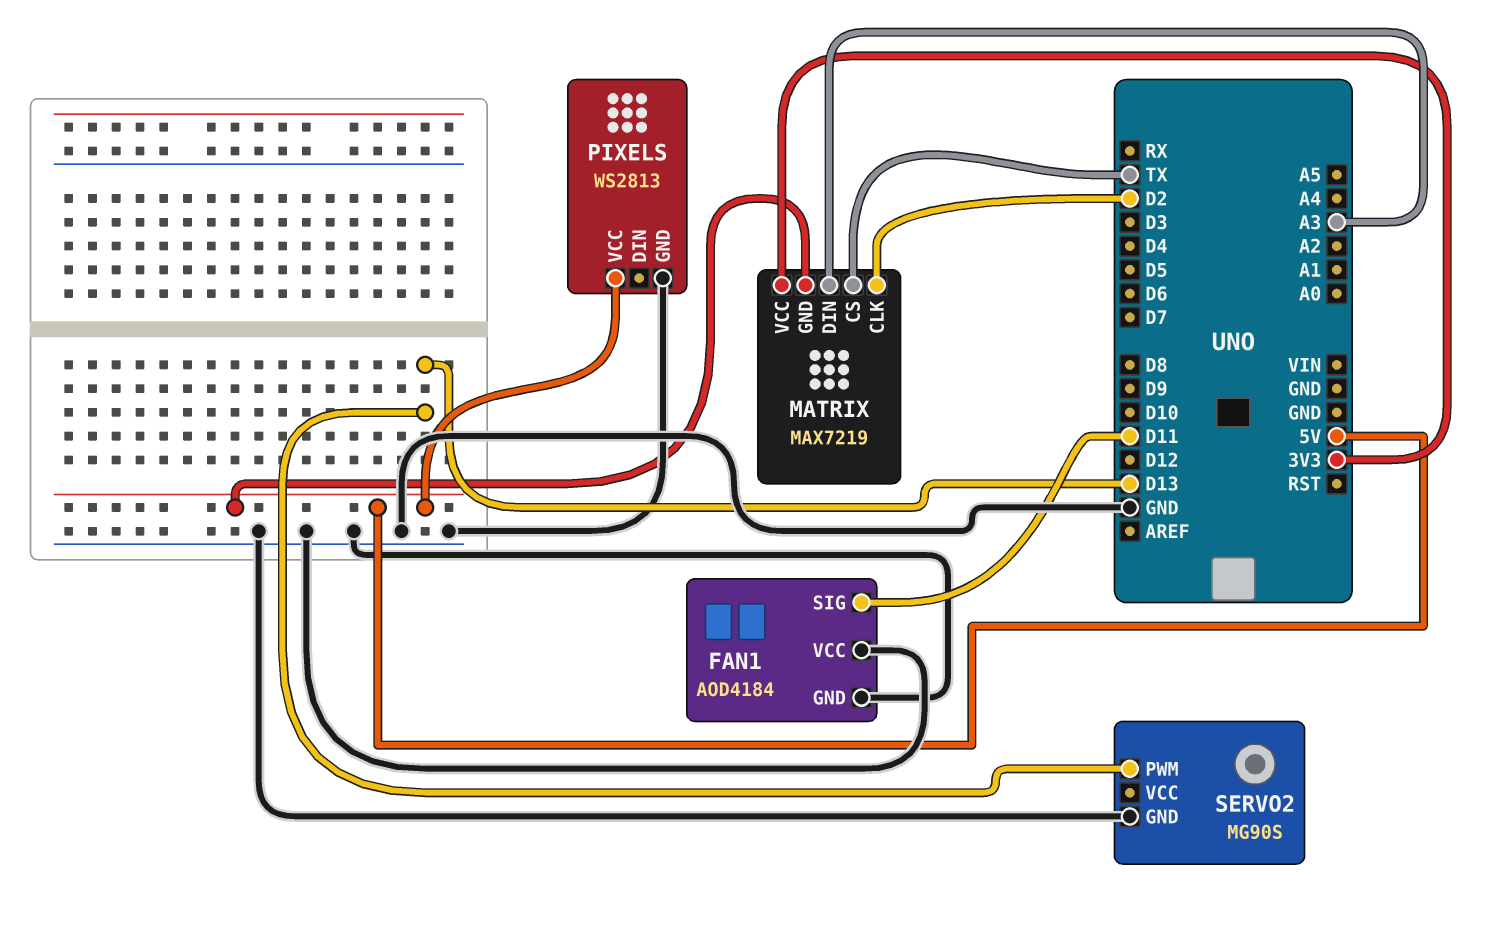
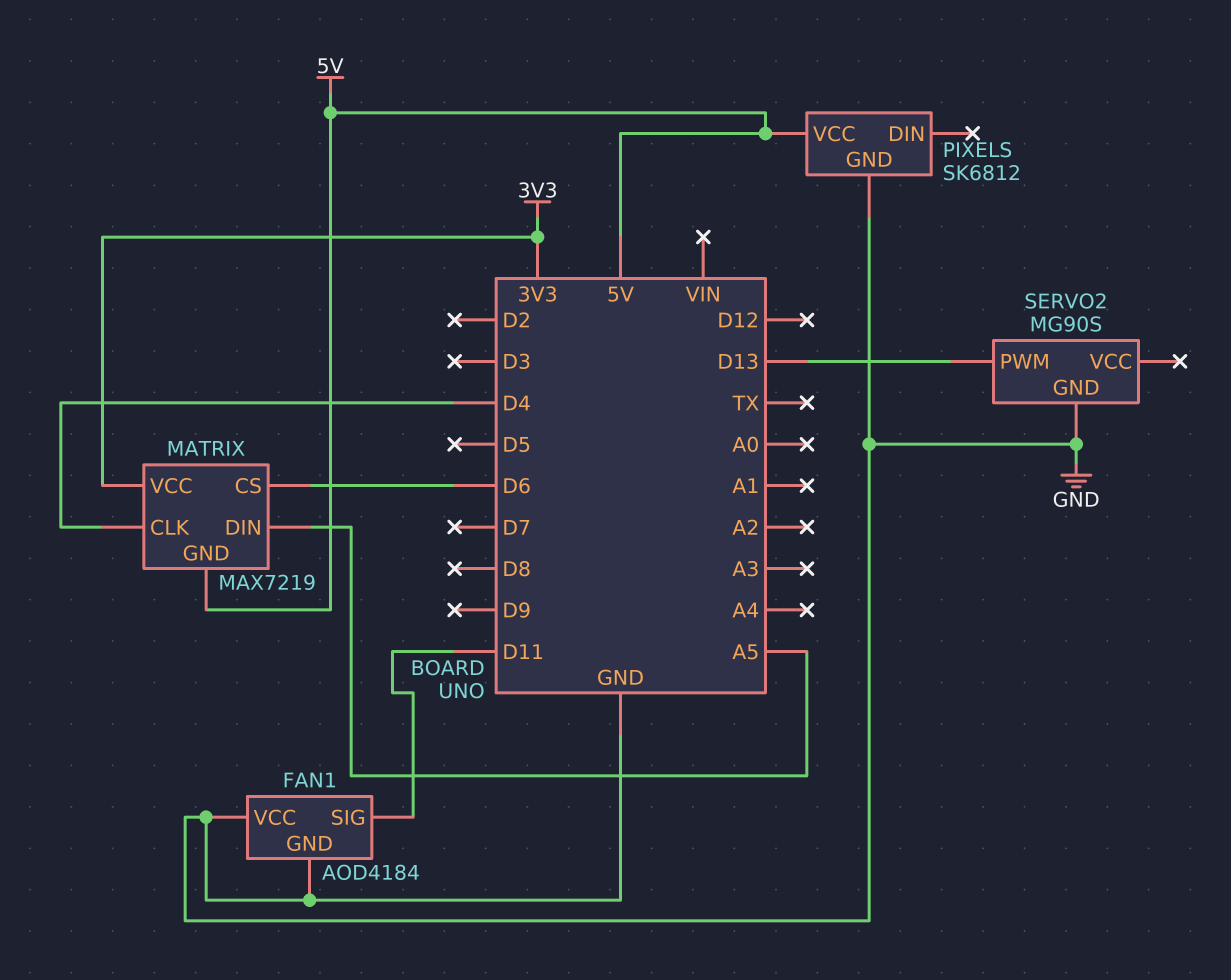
MATRIX pin CLK: D2 -> D4
MATRIX pin CS: TX -> D6
MATRIX pin DIN: A3 -> A5
PIXELS: WS2813 -> SK6812

